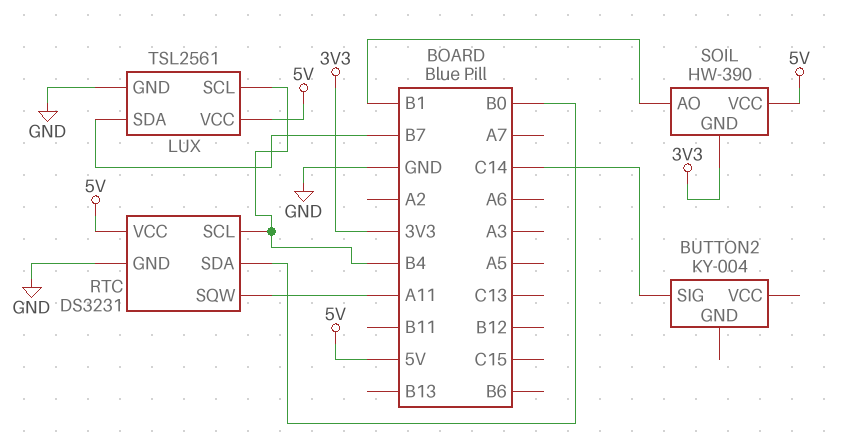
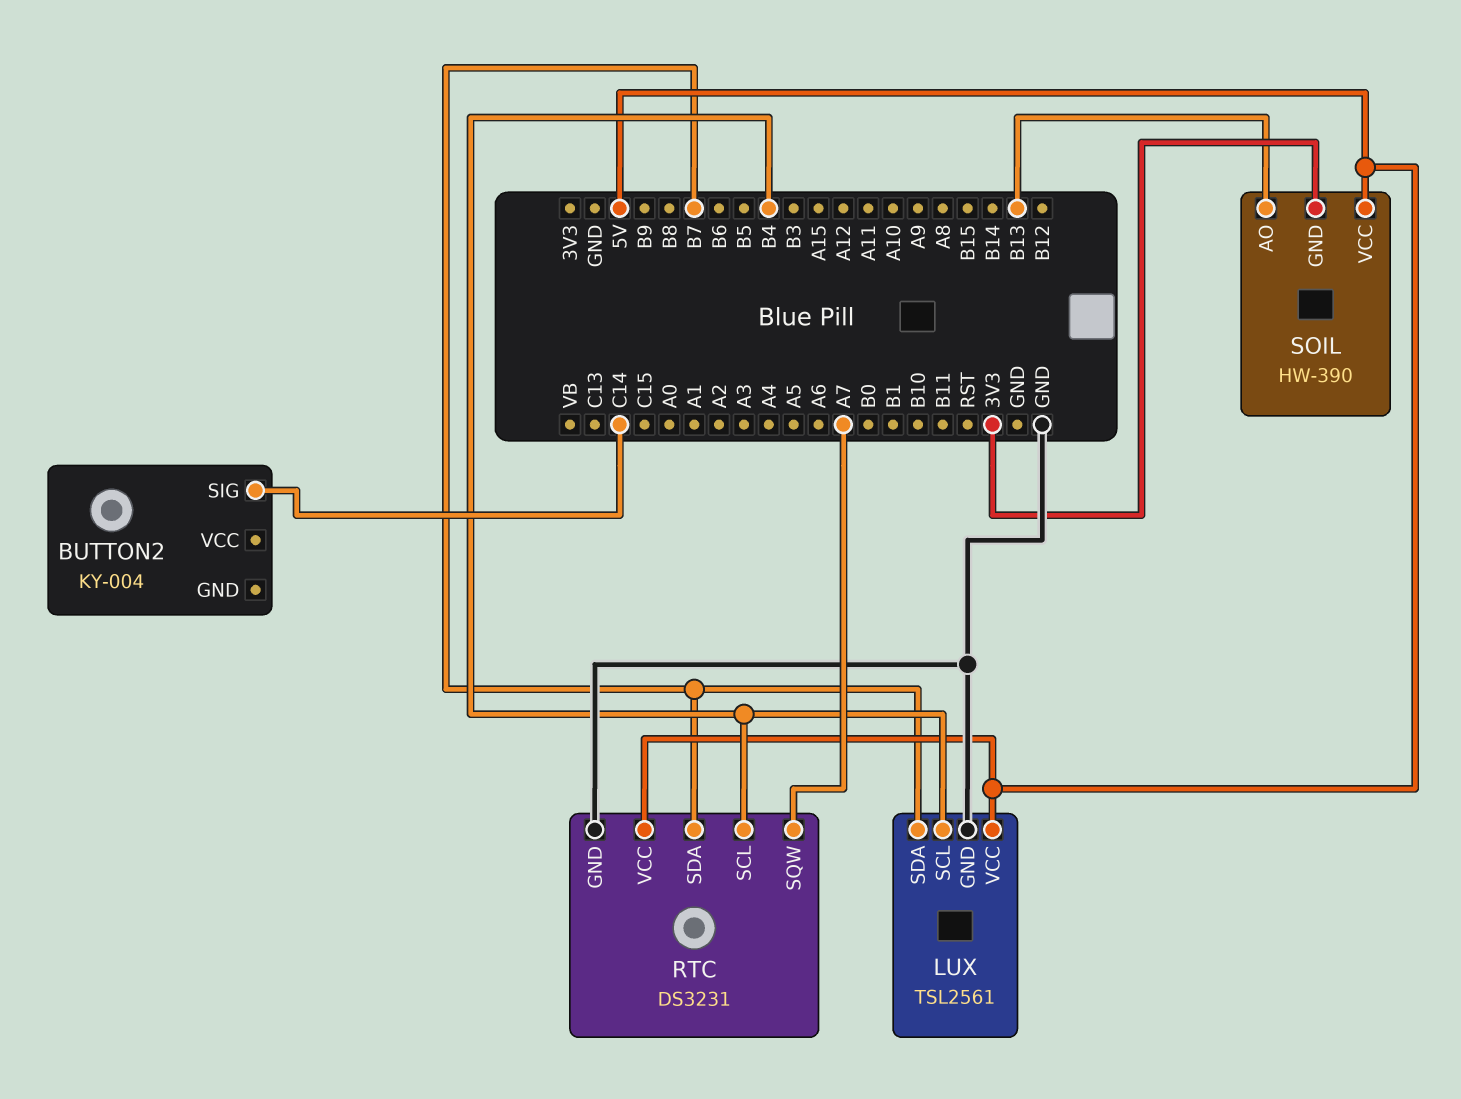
RTC pin SDA: B0 -> B7
RTC pin SQW: A11 -> A7
SOIL pin AO: B1 -> B13

